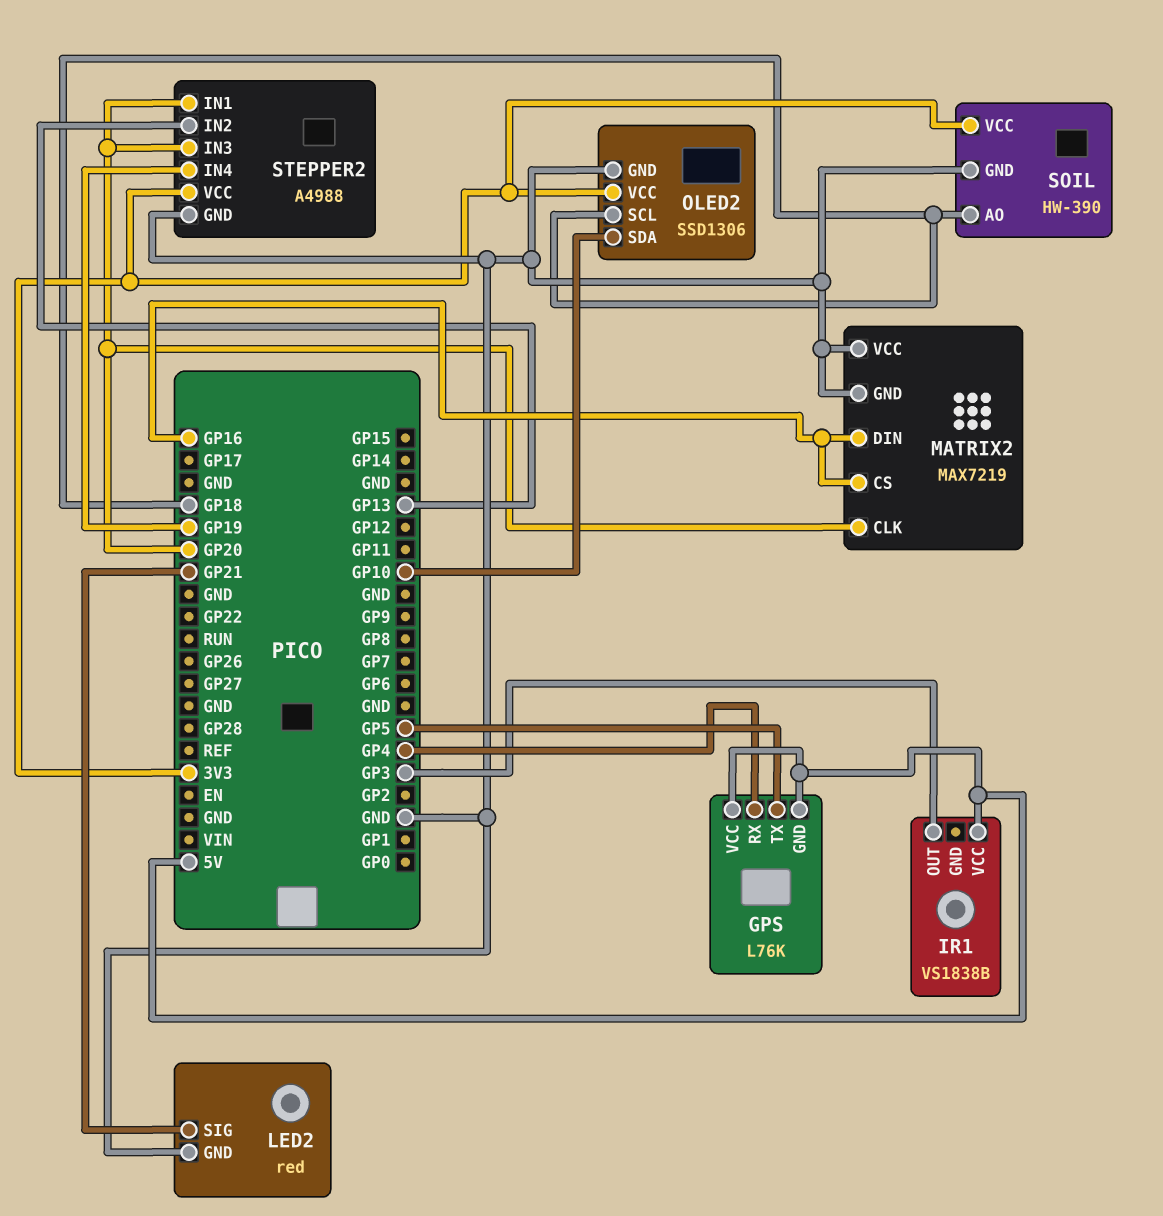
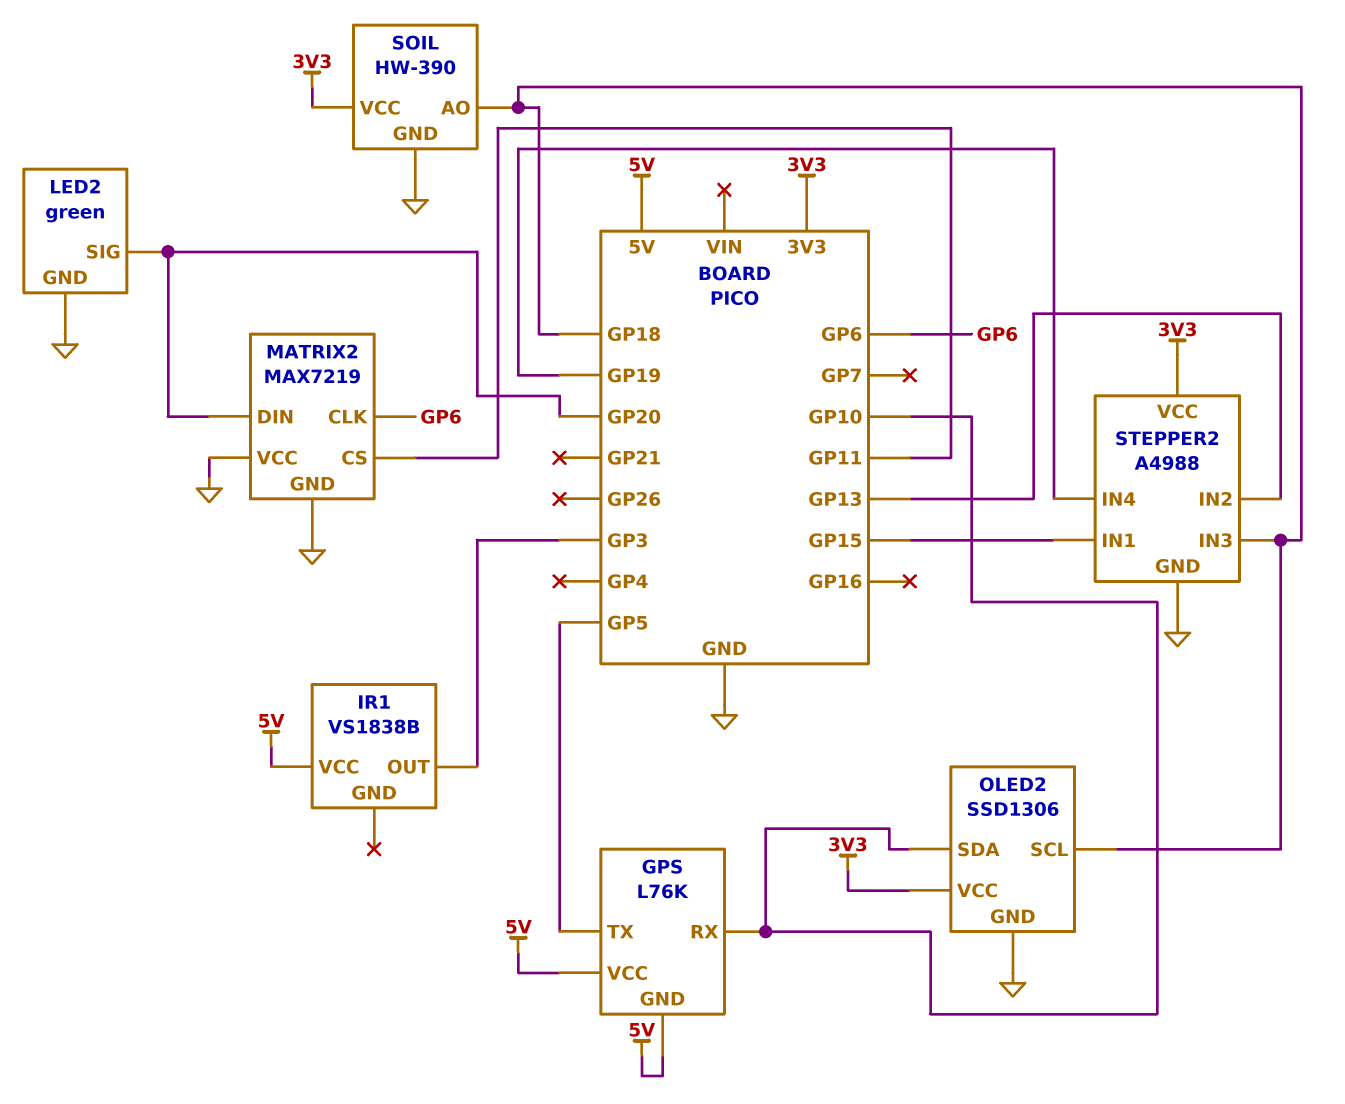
GPS pin RX: GP4 -> GP10
LED2: red -> green
LED2 pin SIG: GP21 -> GP20
MATRIX2 pin CLK: GP20 -> GP6
MATRIX2 pin CS: GP16 -> GP11
MATRIX2 pin DIN: GP16 -> GP20
STEPPER2 pin IN1: GP20 -> GP15
STEPPER2 pin IN3: GP20 -> GP18

